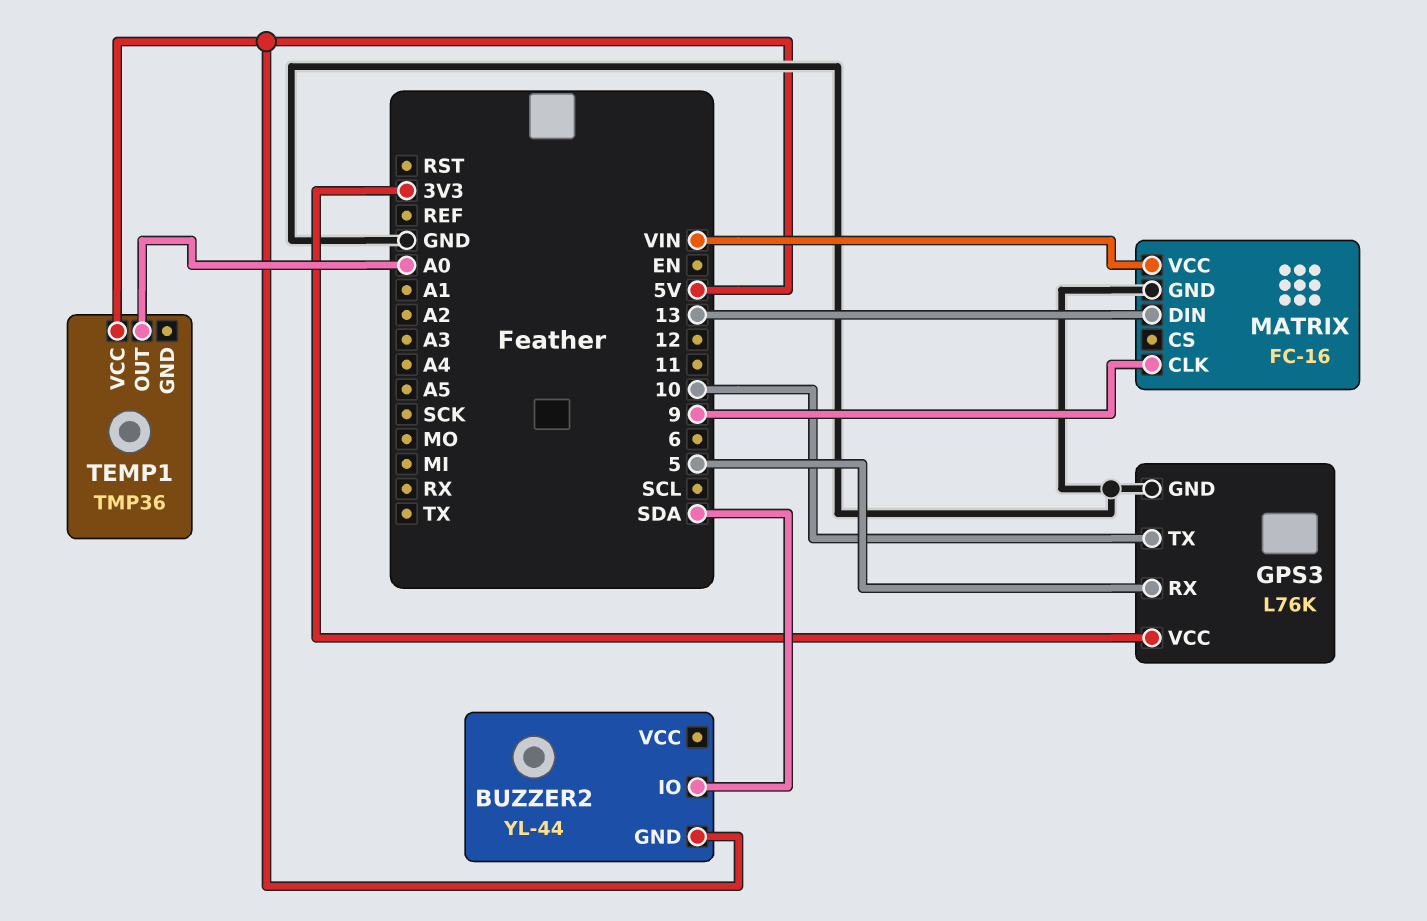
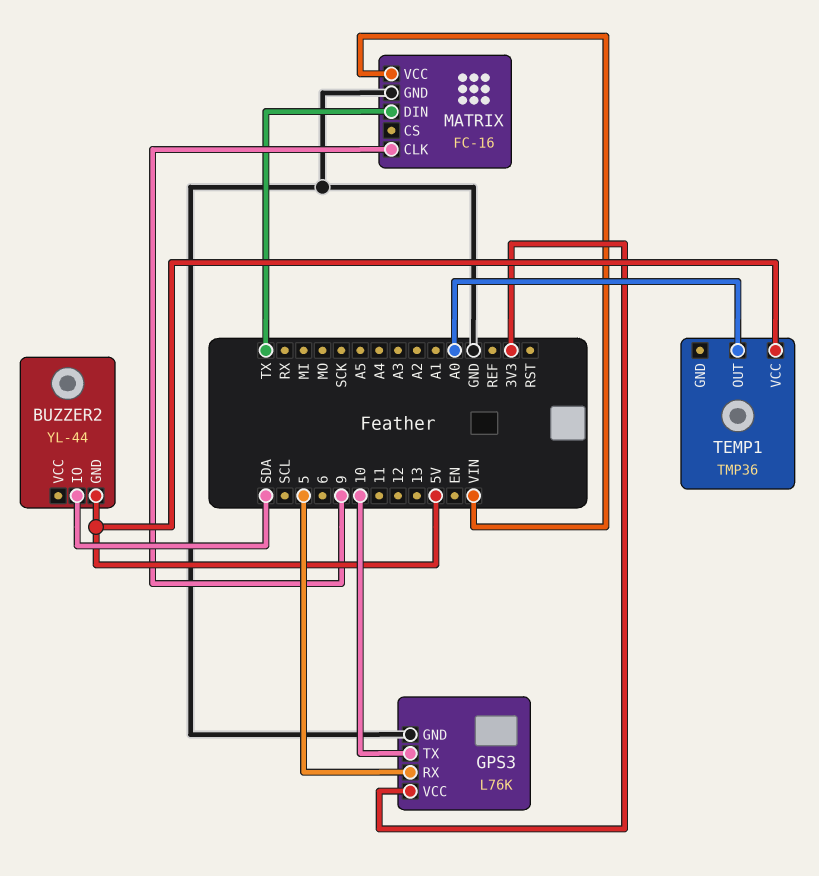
MATRIX pin DIN: 13 -> TX

